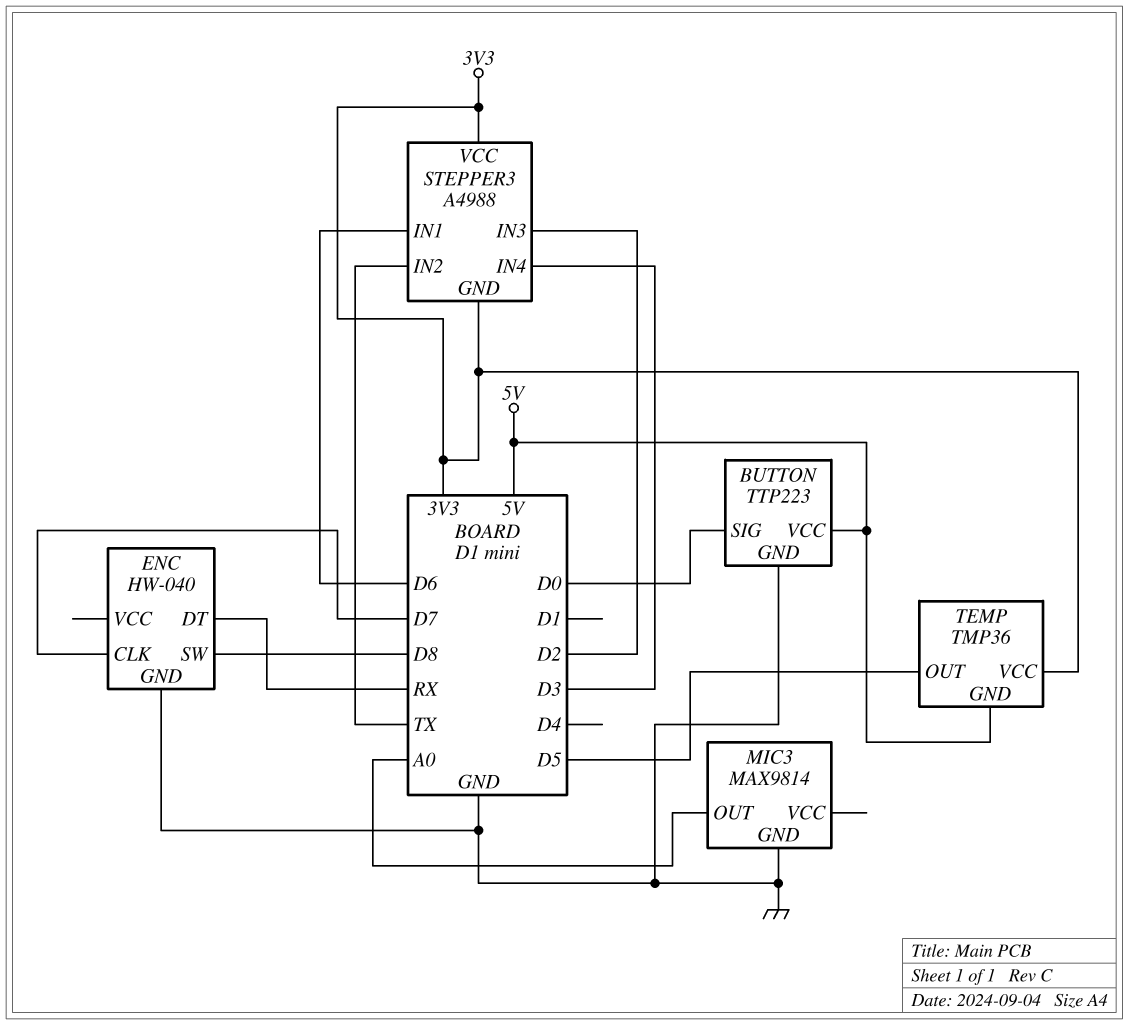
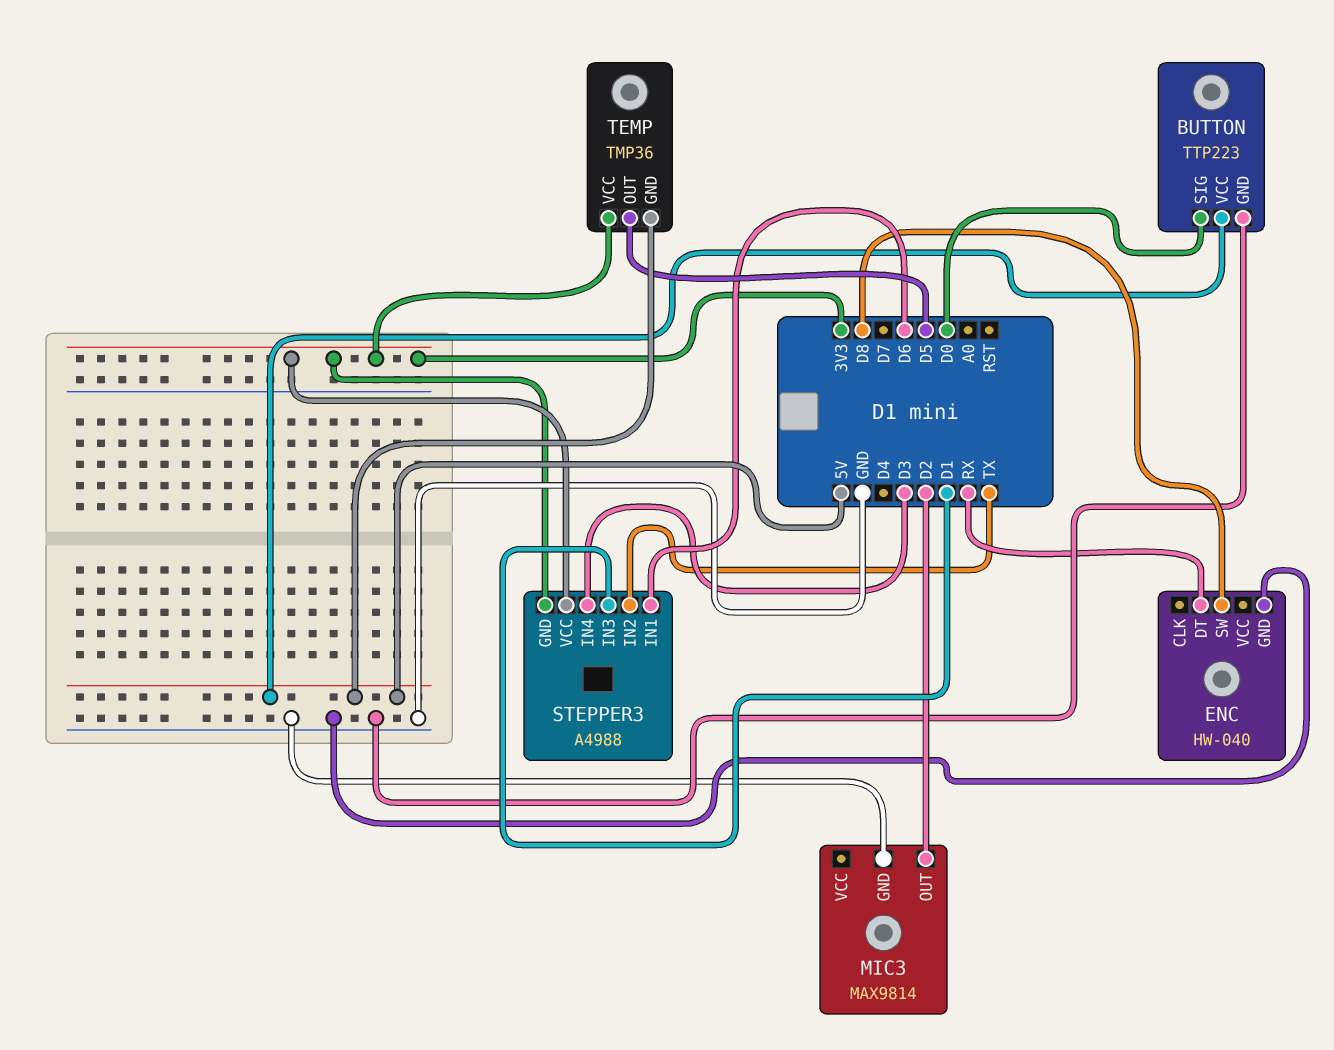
ENC pin CLK: D7 -> none
MIC3 pin OUT: A0 -> D2
STEPPER3 pin IN3: D2 -> D1

